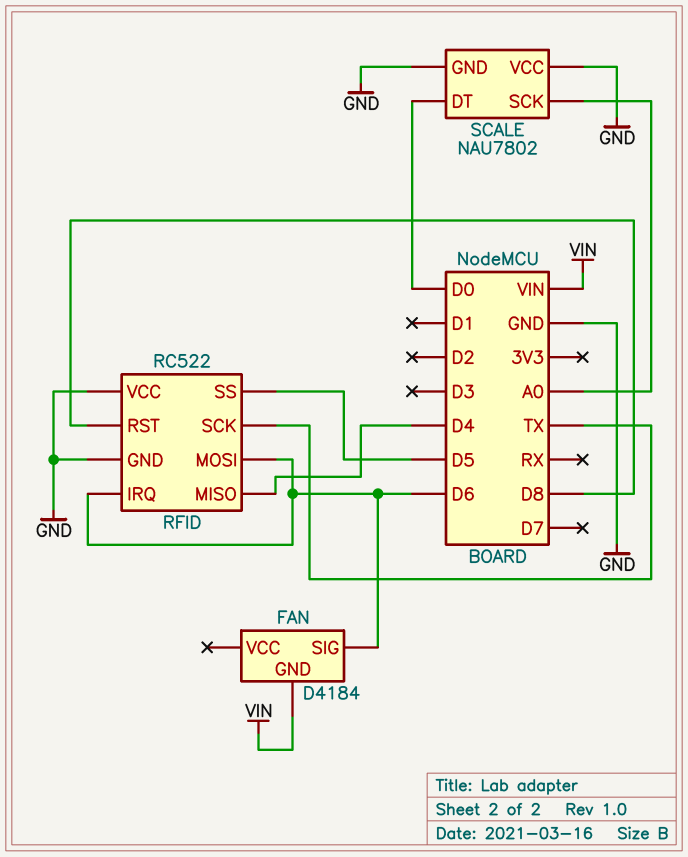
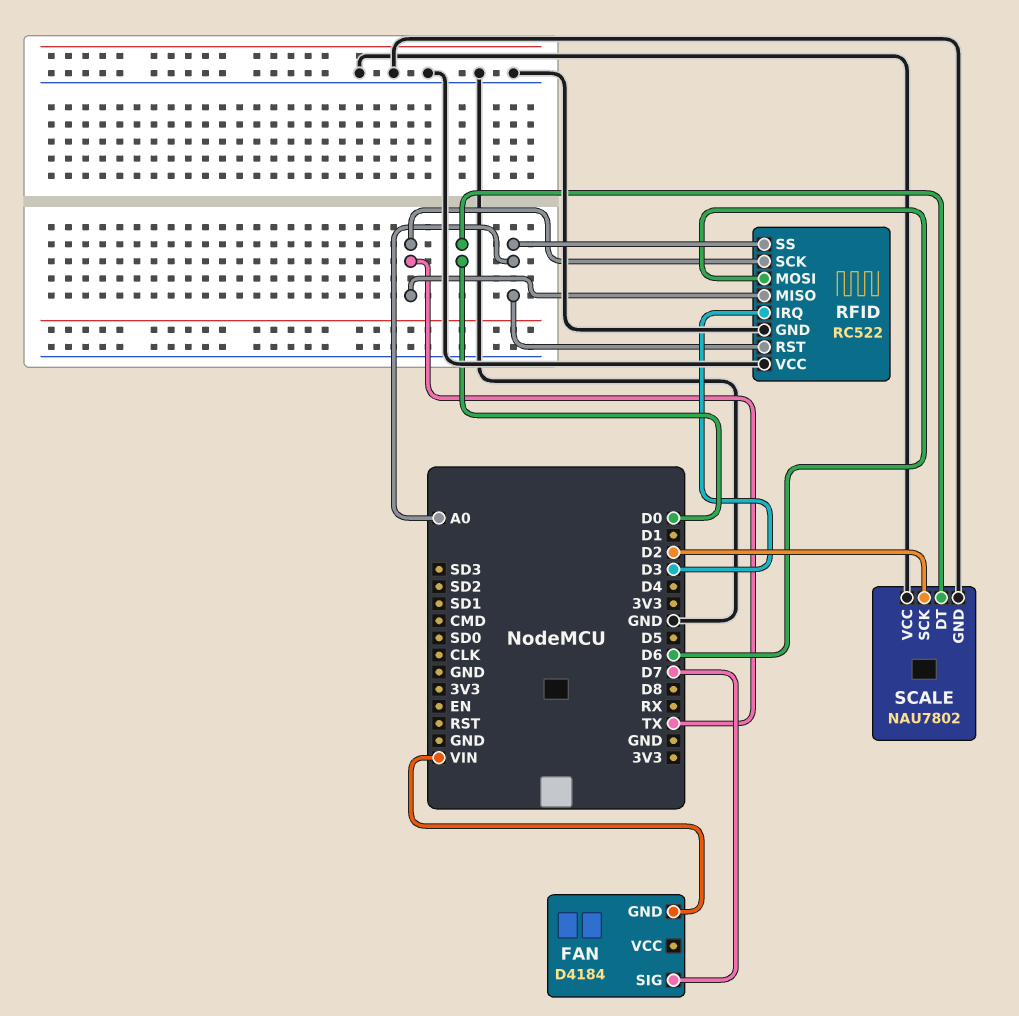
FAN pin SIG: D6 -> D7
RFID pin IRQ: D6 -> D3
RFID pin MISO: D4 -> TX
RFID pin RST: D8 -> A0
RFID pin SS: D5 -> A0
SCALE pin SCK: A0 -> D2

